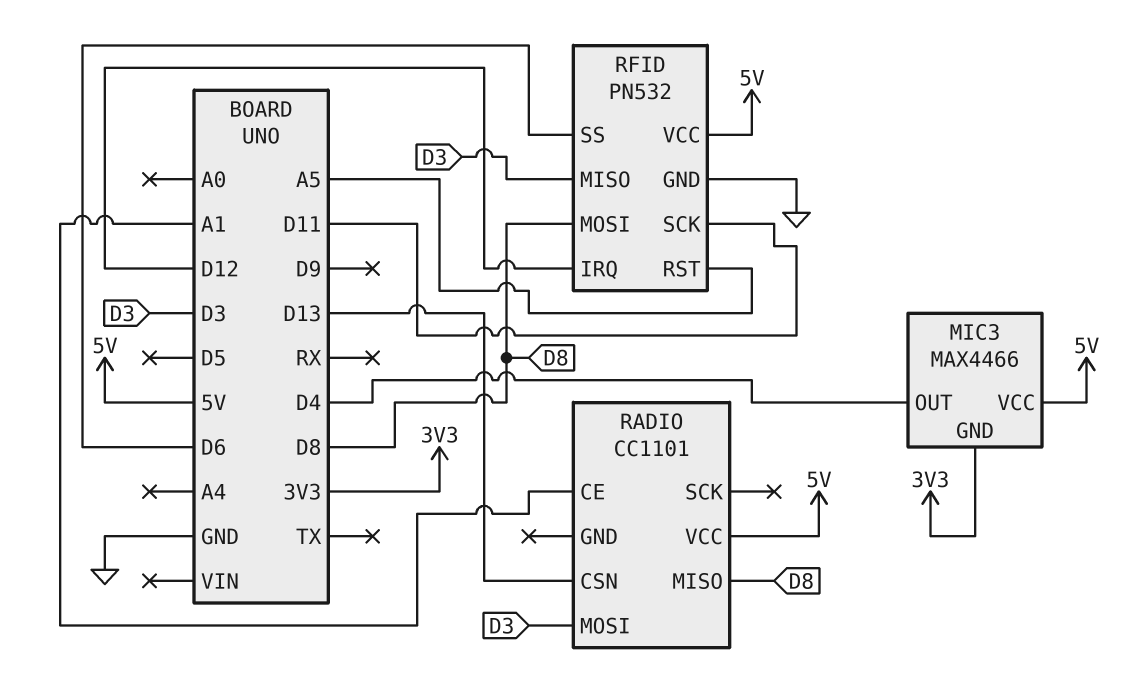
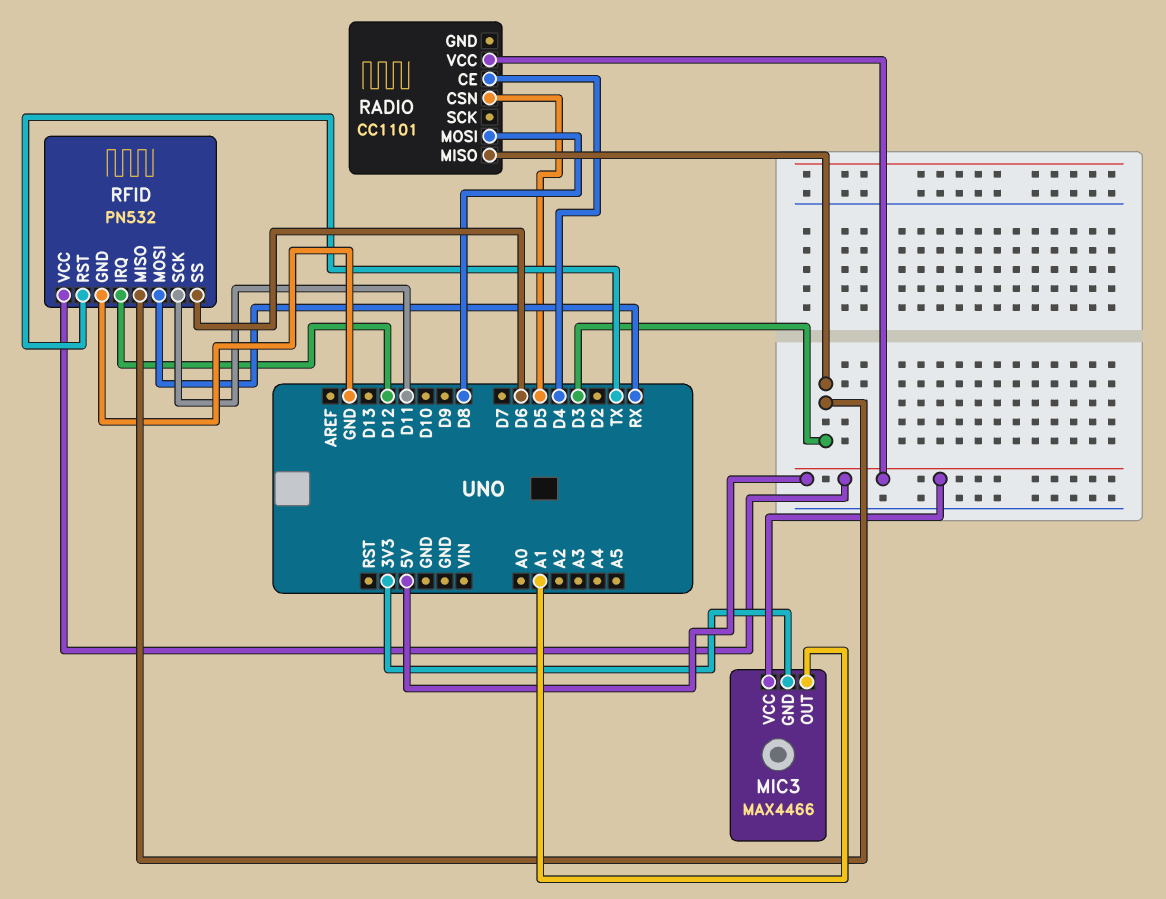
MIC3 pin OUT: D4 -> A1
RADIO pin CE: A1 -> D4
RADIO pin CSN: D13 -> D5
RADIO pin MISO: D8 -> D3
RADIO pin MOSI: D3 -> D8
RFID pin MOSI: D8 -> RX
RFID pin RST: A5 -> TX

